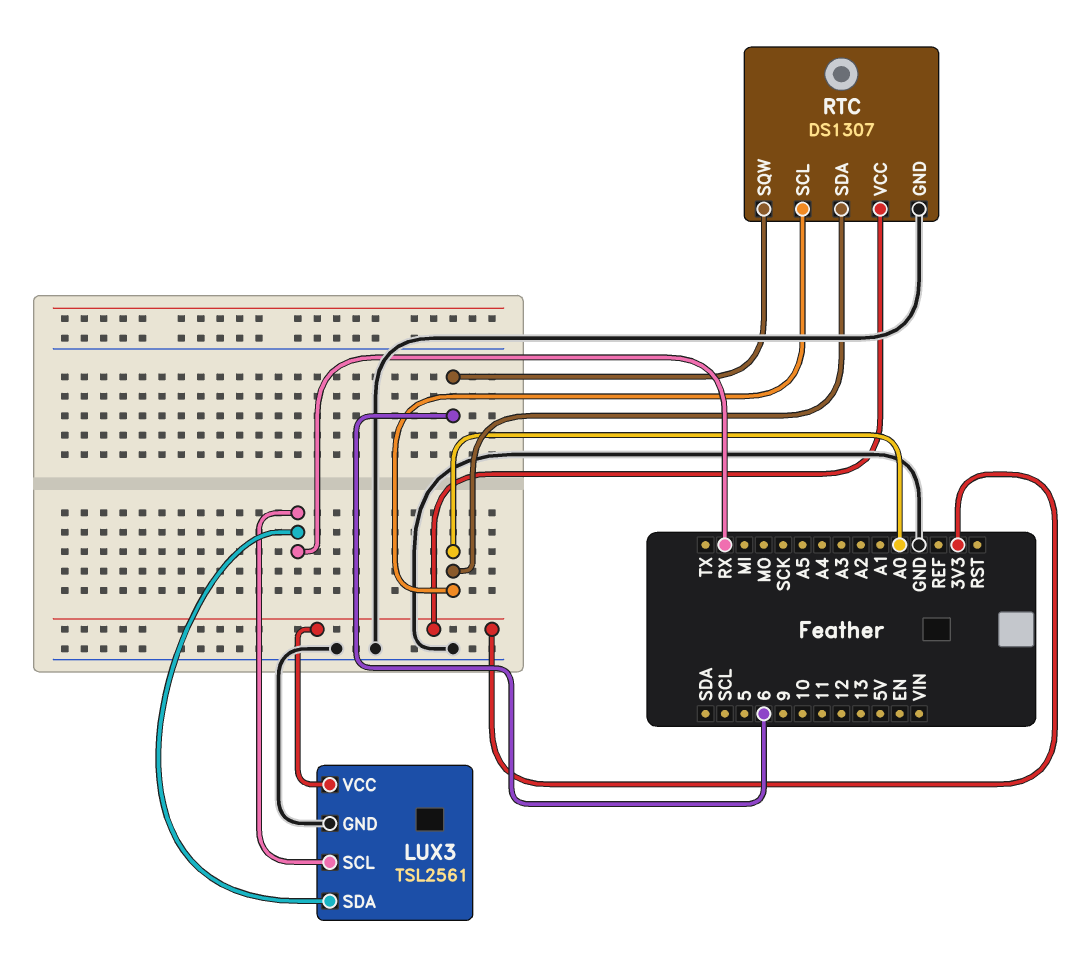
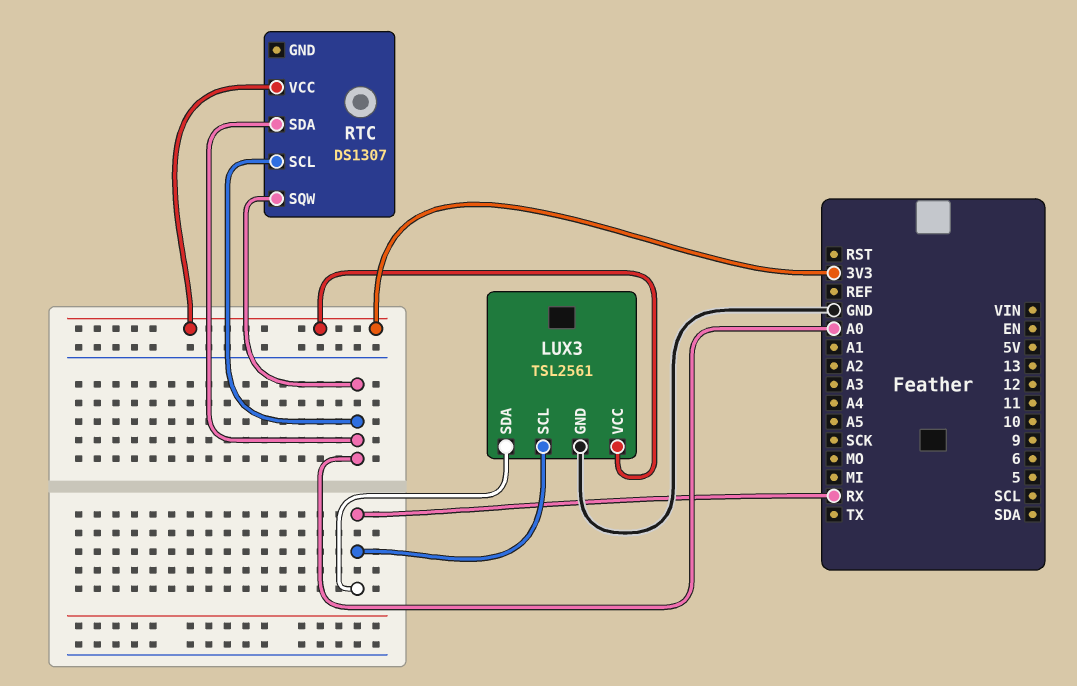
RTC pin GND: GND -> none
RTC pin SQW: 6 -> A0

